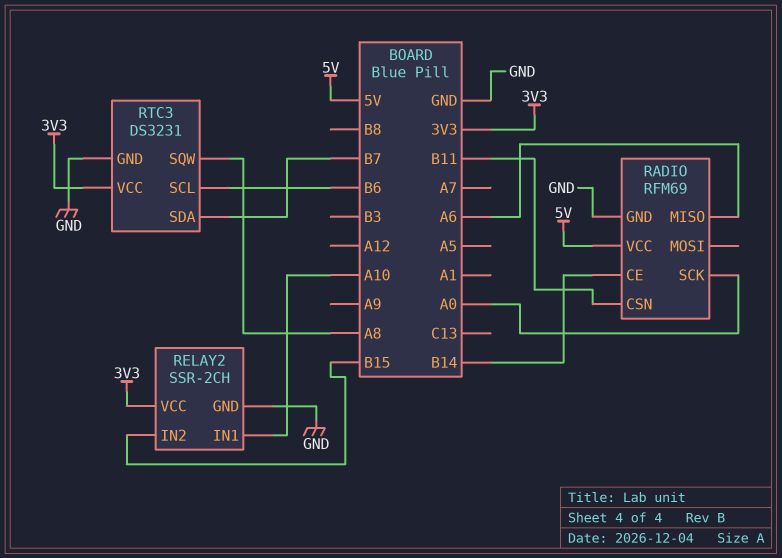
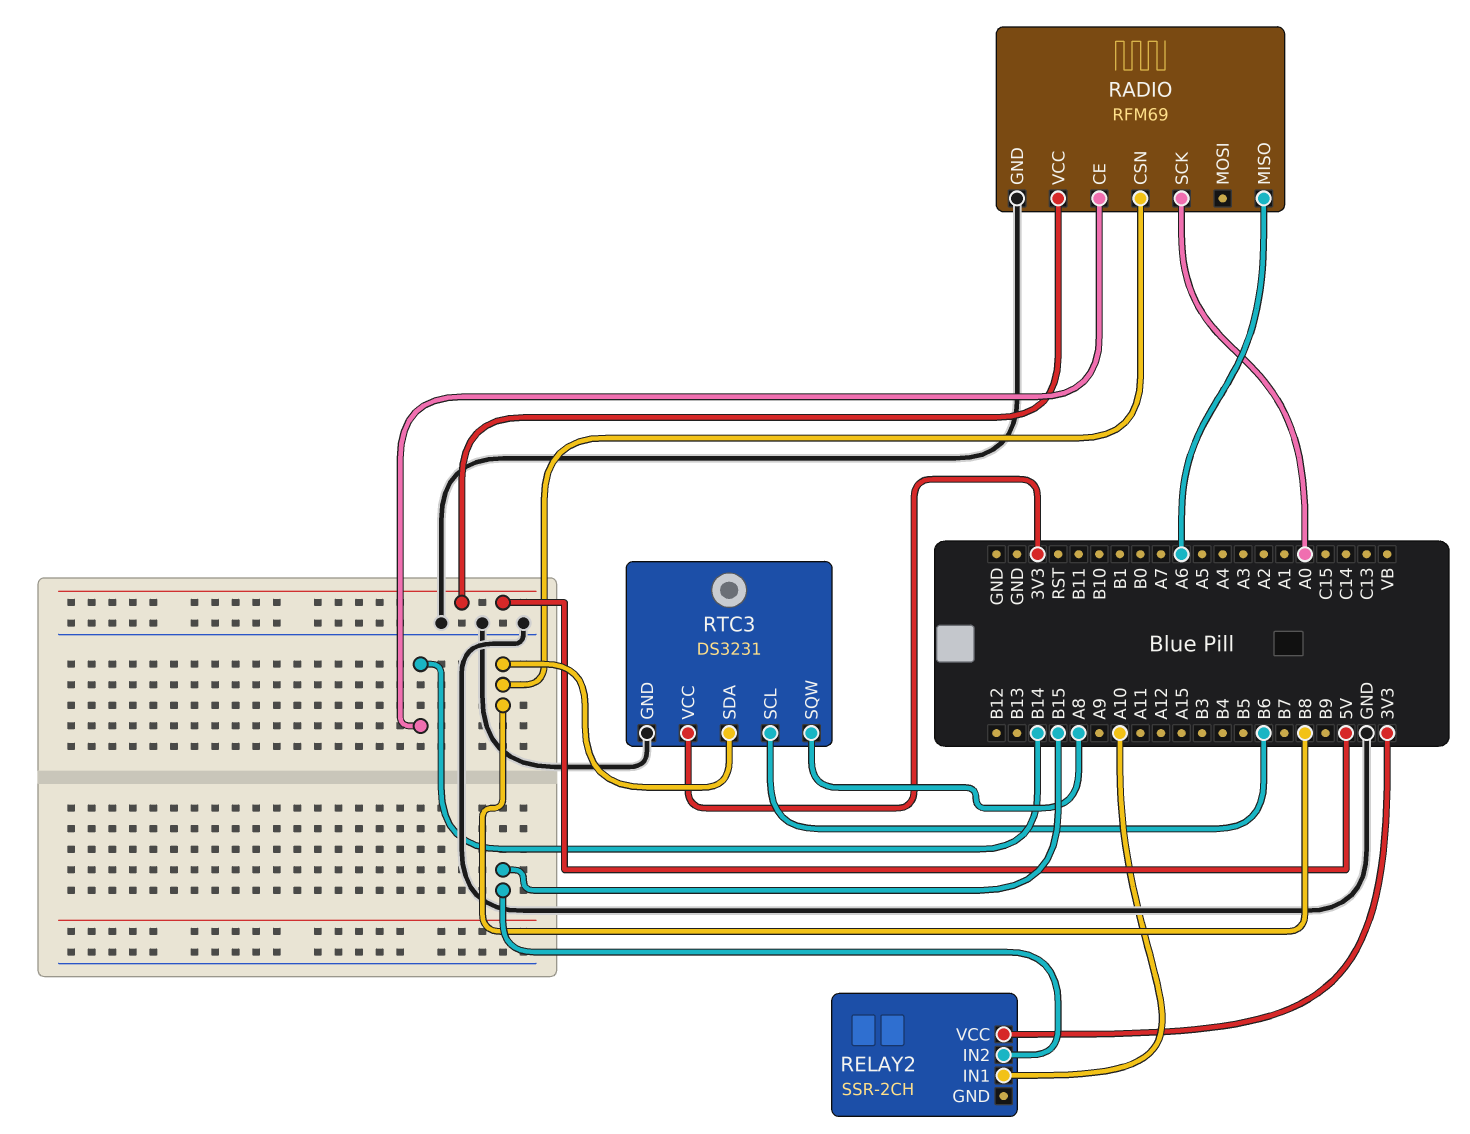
RADIO pin CSN: B11 -> B8
RELAY2 pin GND: GND -> none
RTC3 pin SDA: B7 -> B8

